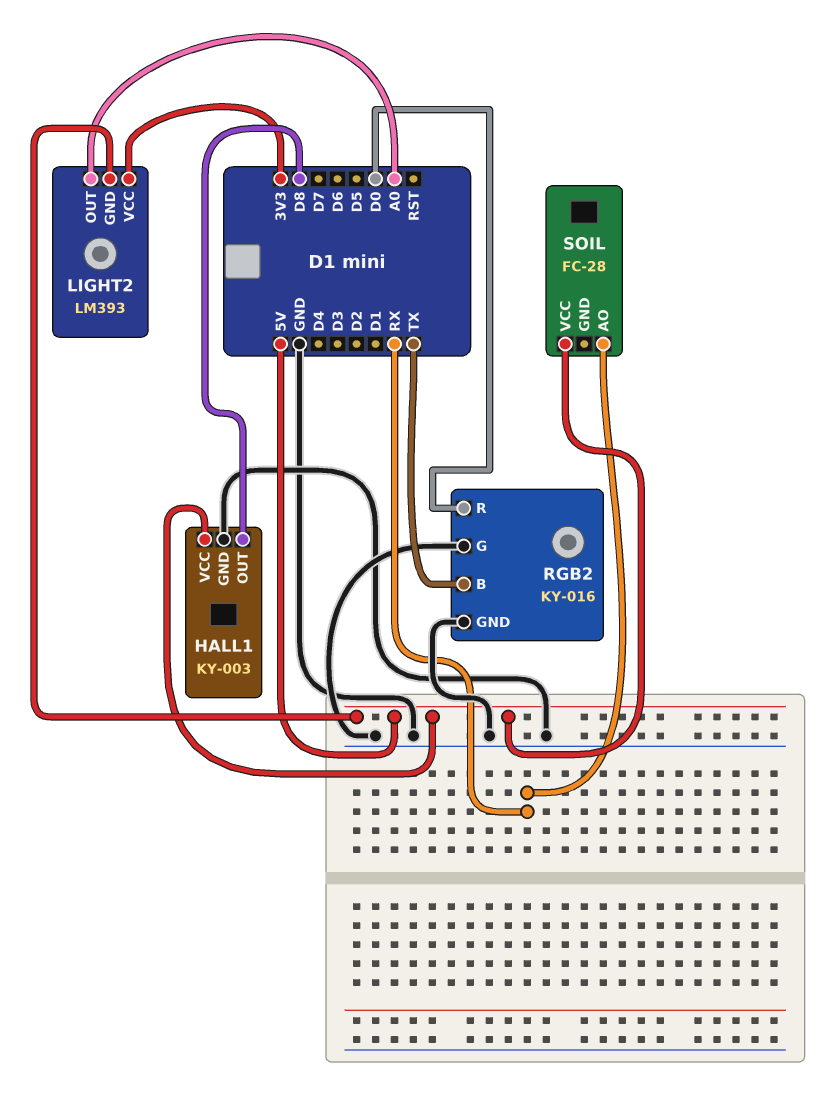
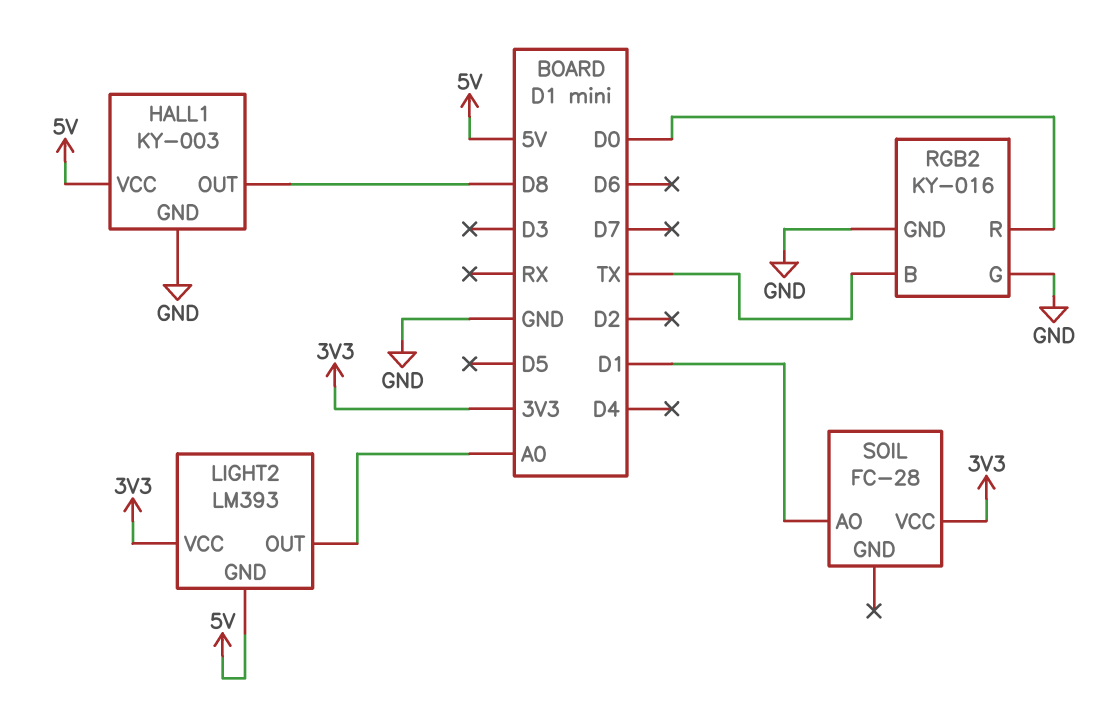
SOIL pin AO: RX -> D1
SOIL pin VCC: 5V -> 3V3

